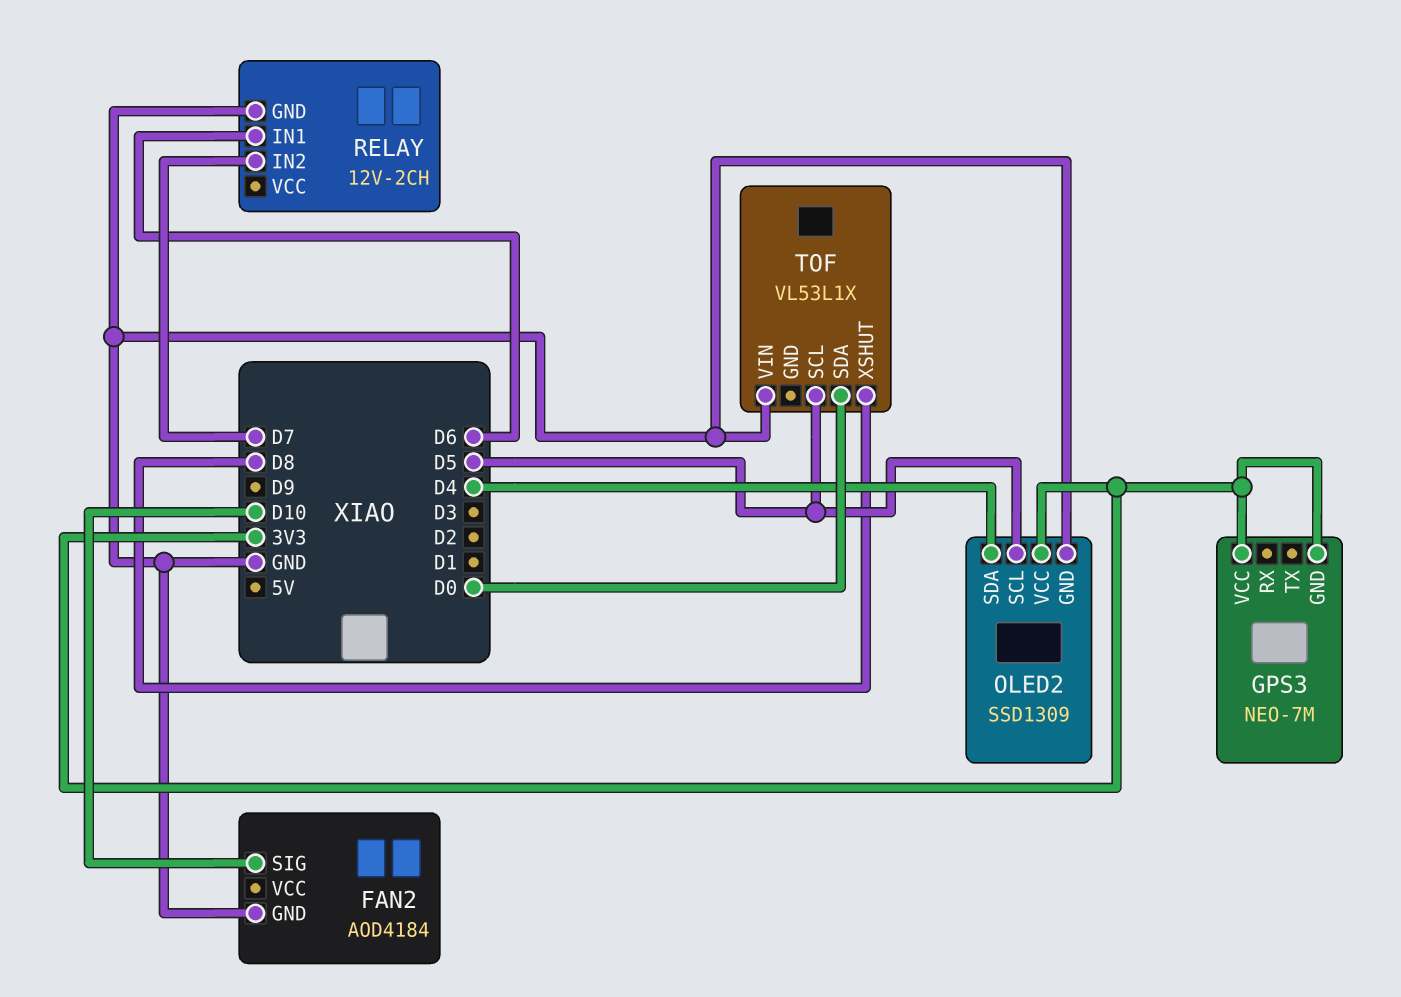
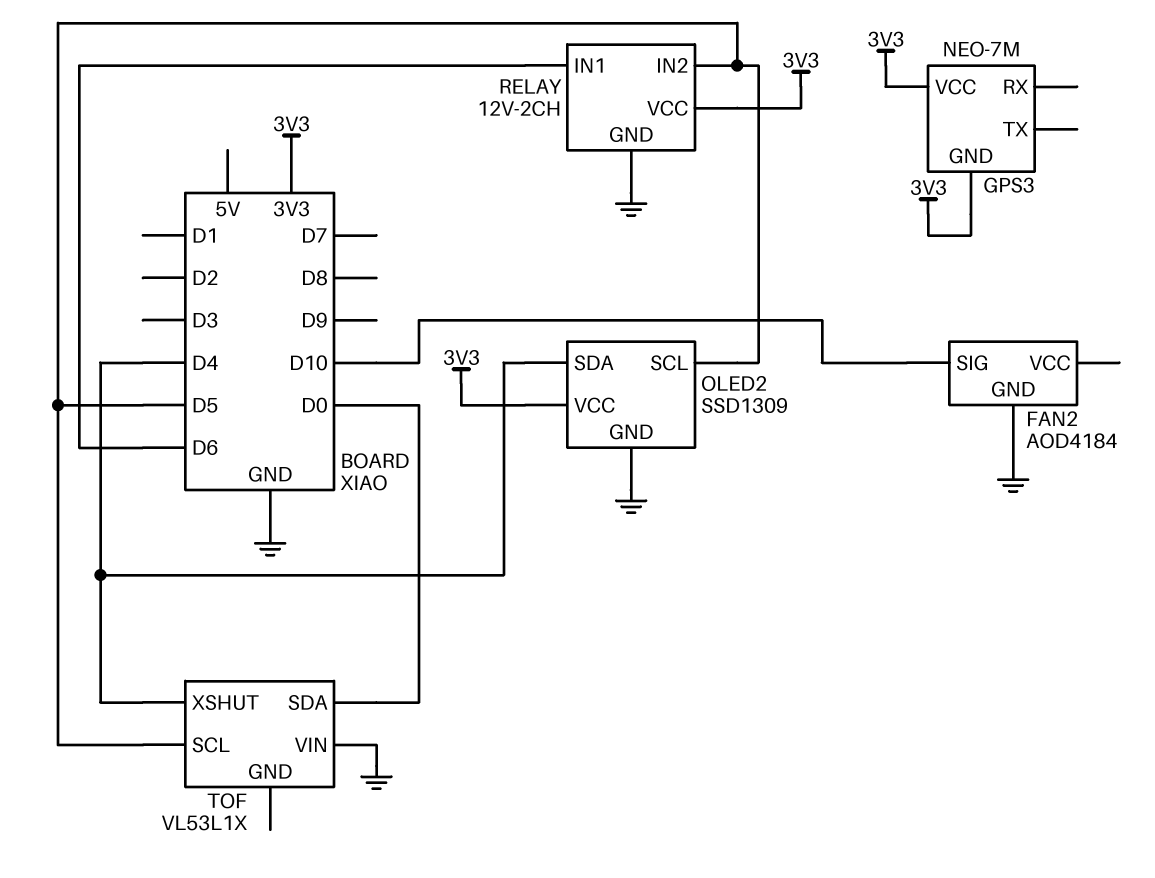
RELAY pin IN2: D7 -> D5
RELAY pin VCC: none -> 3V3
TOF pin XSHUT: D8 -> D4

